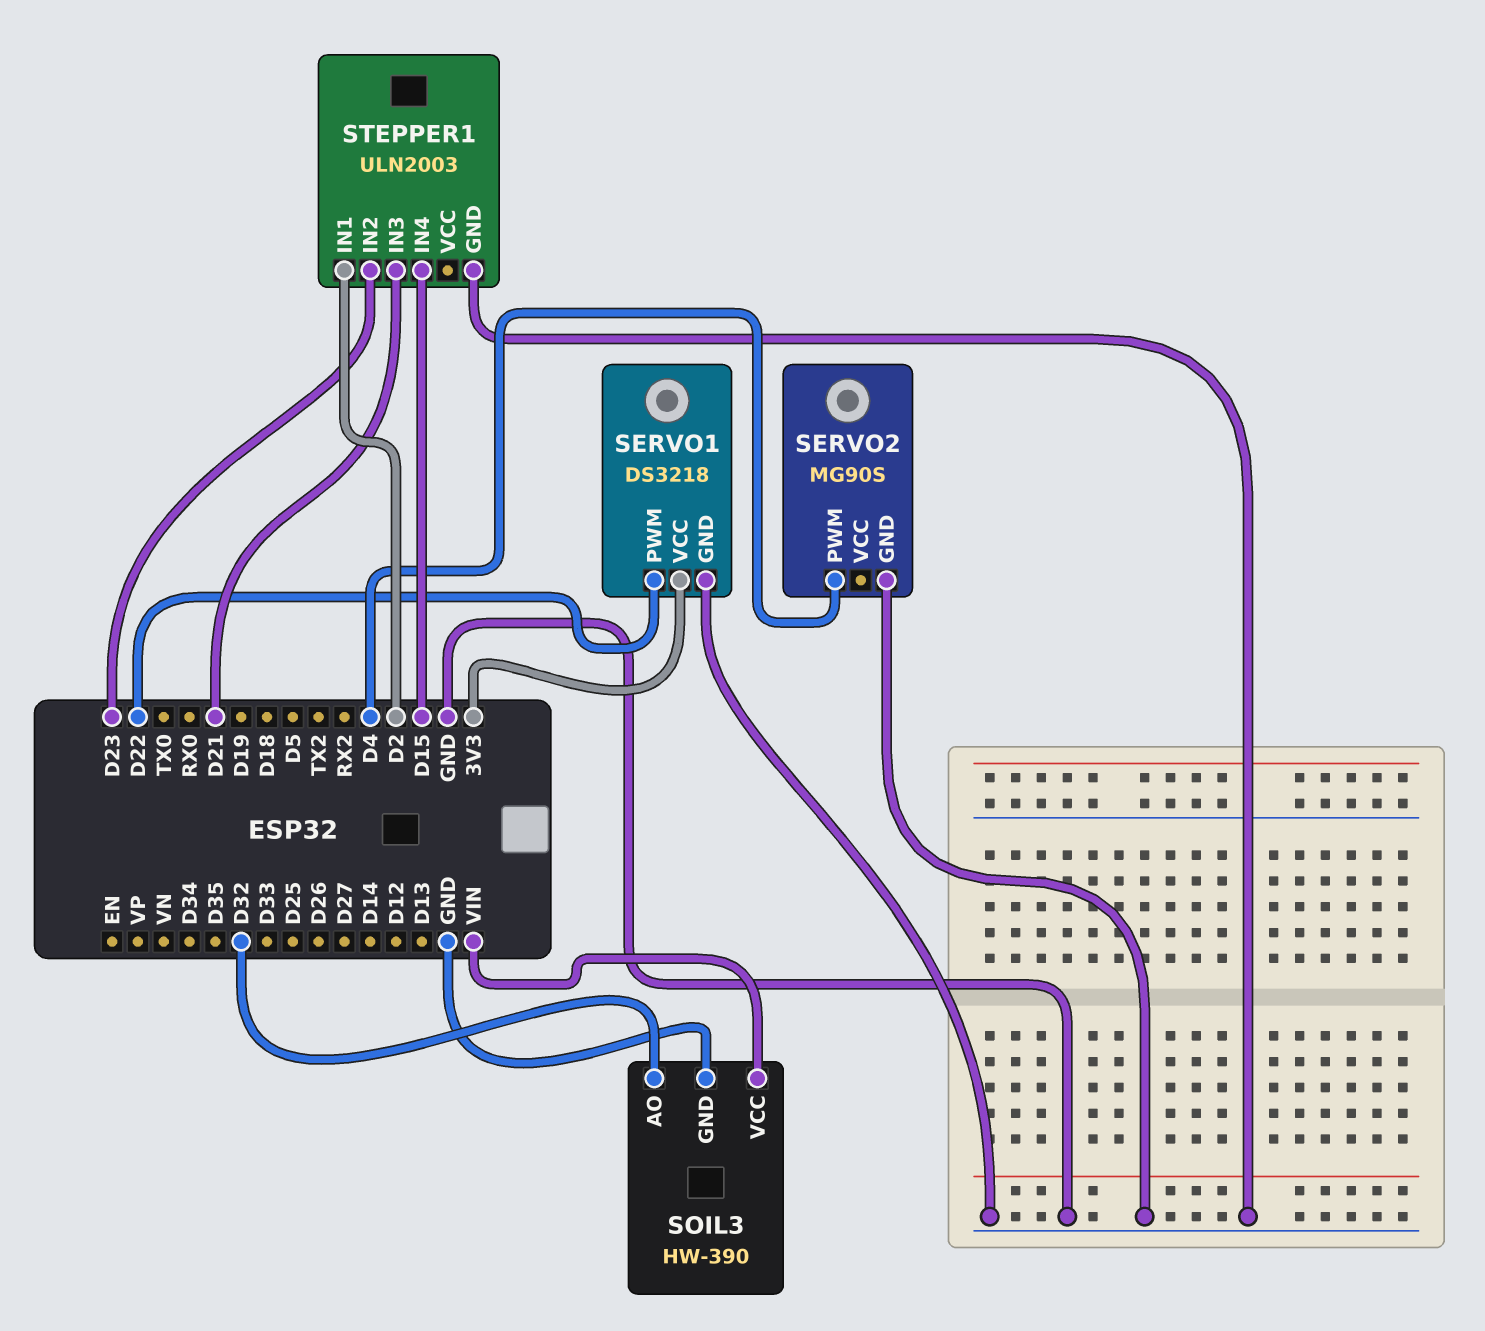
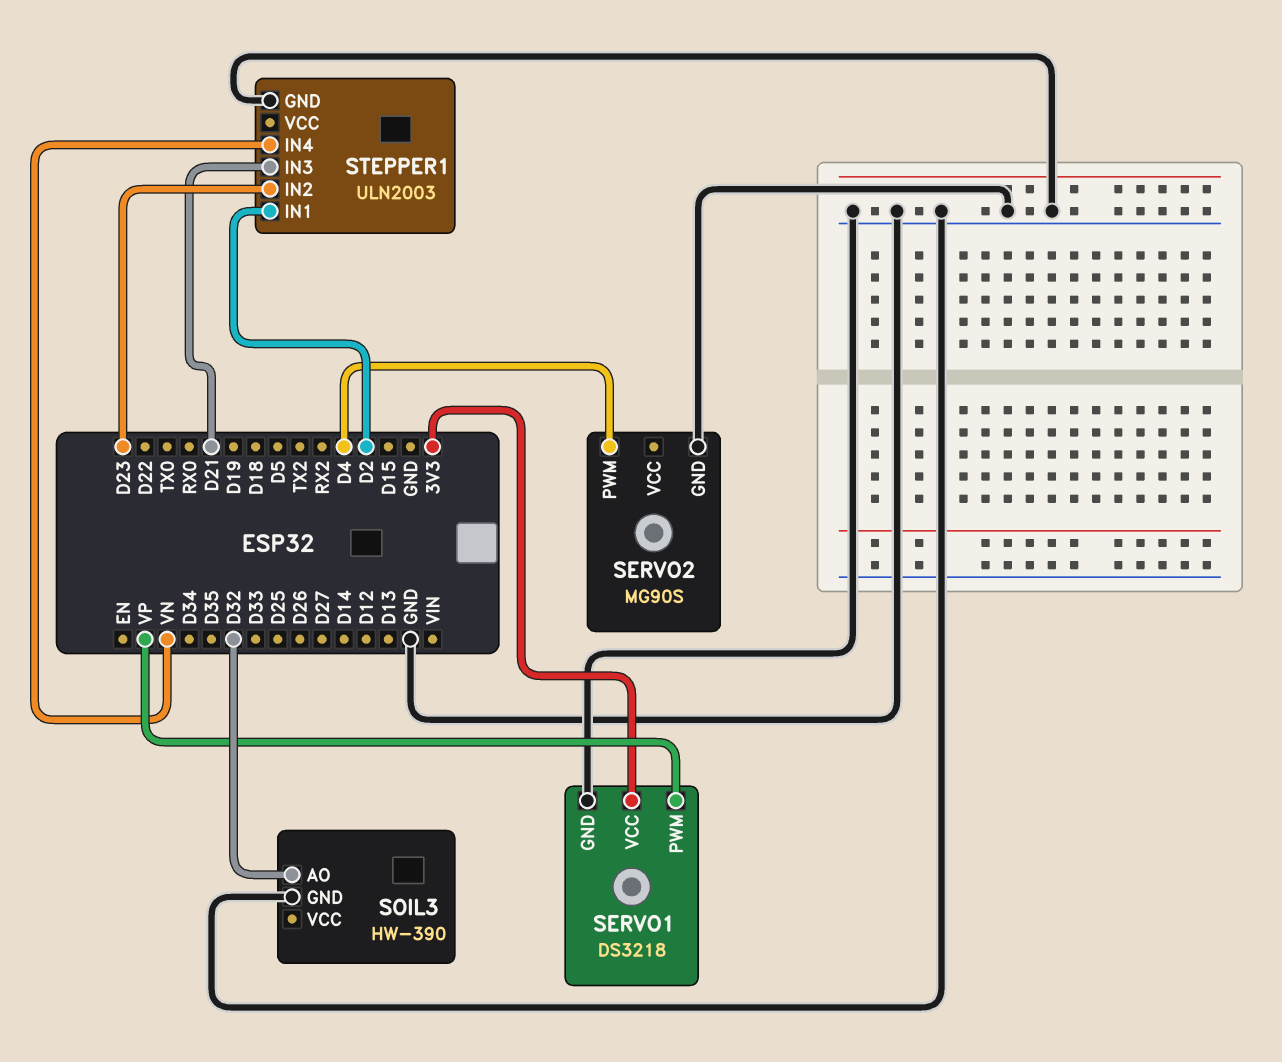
SERVO1 pin PWM: D22 -> VP
SOIL3 pin VCC: VIN -> none
STEPPER1 pin IN4: D15 -> VN

